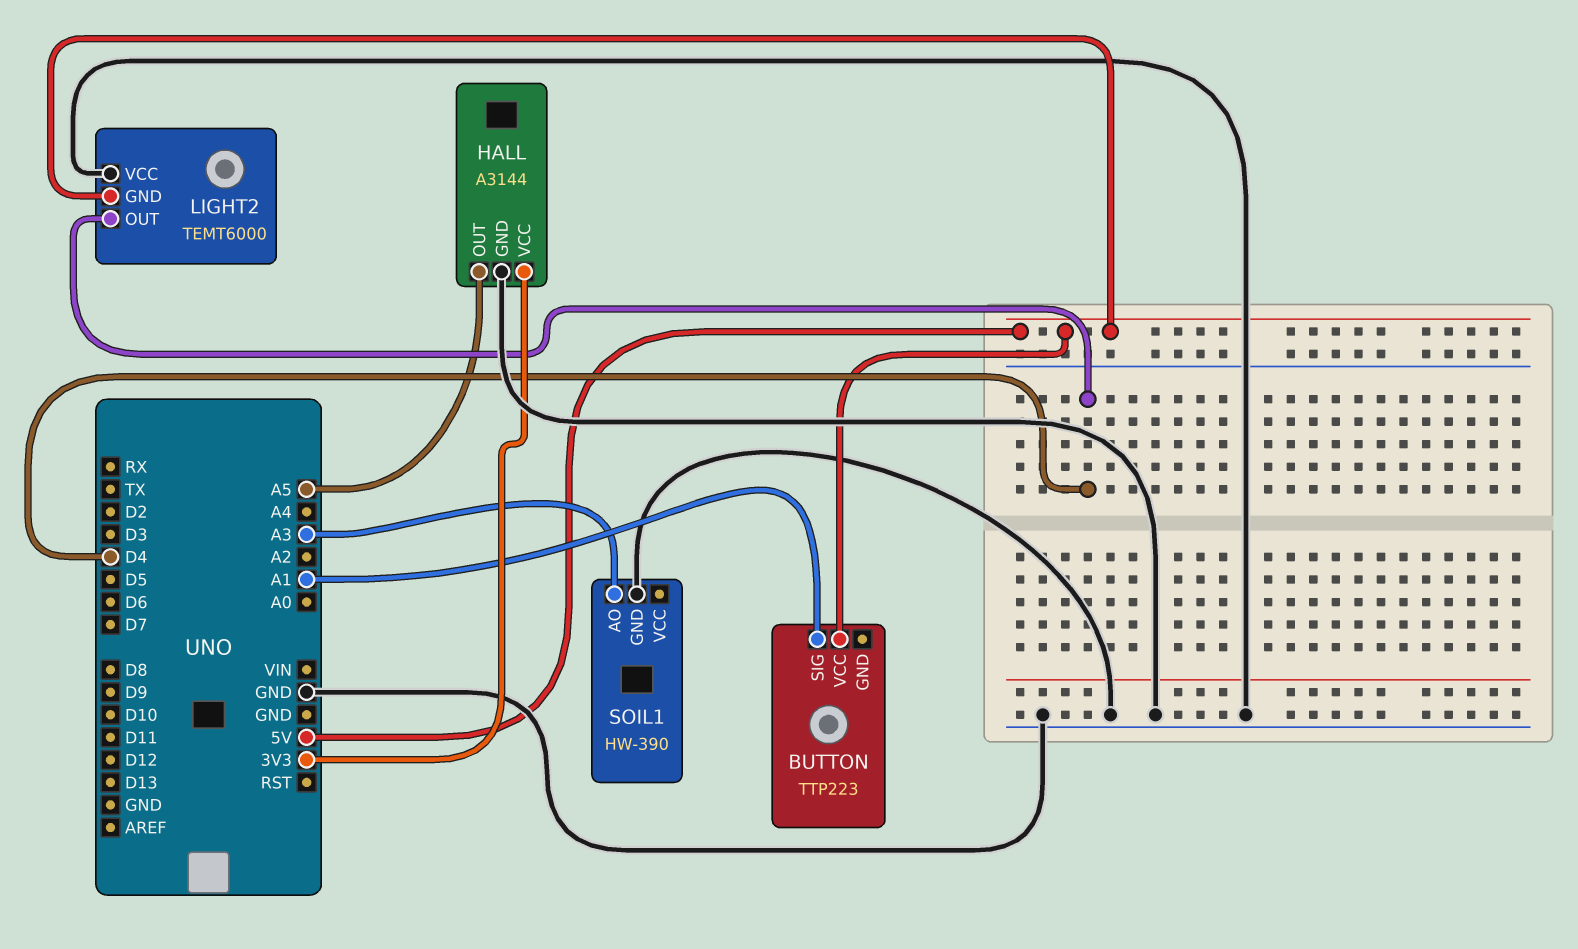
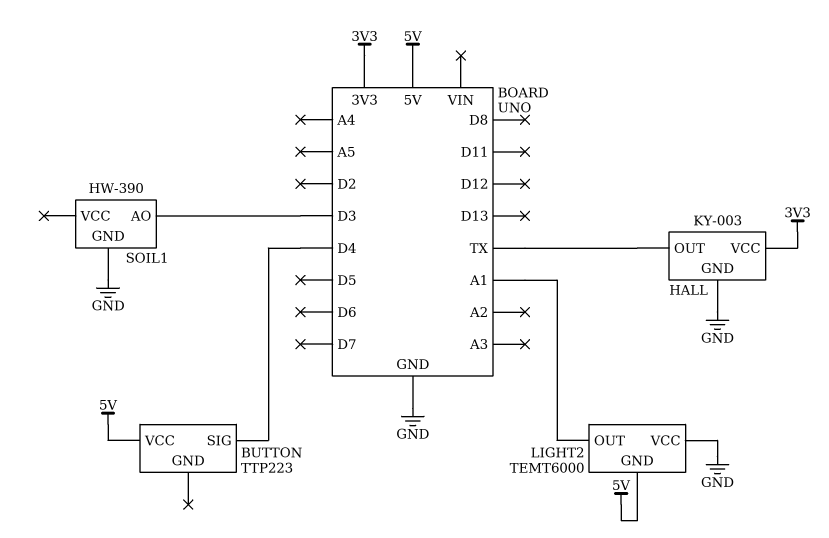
BUTTON pin SIG: A1 -> D4
HALL: A3144 -> KY-003
HALL pin OUT: A5 -> TX
LIGHT2 pin OUT: D4 -> A1
SOIL1 pin AO: A3 -> D3

